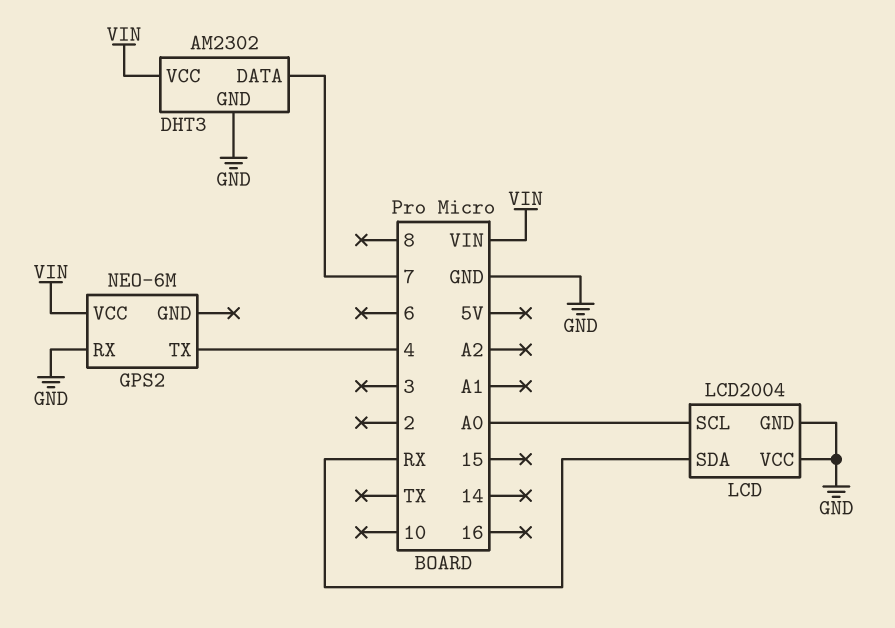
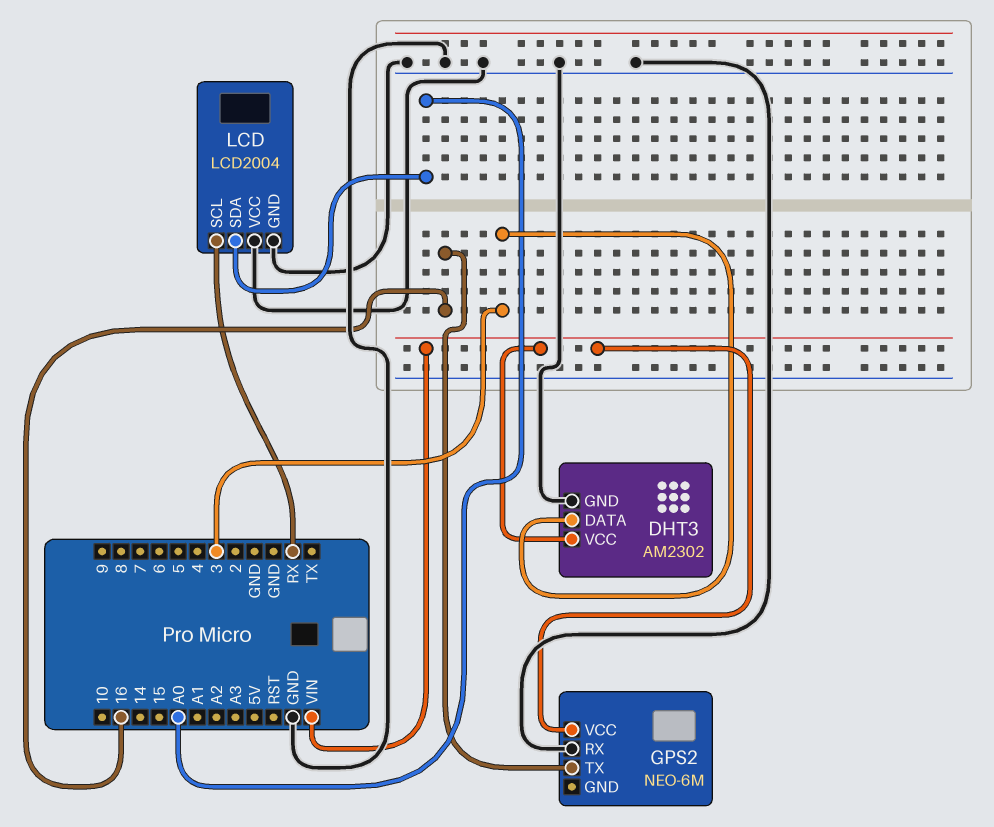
DHT3 pin DATA: 7 -> 3
GPS2 pin TX: 4 -> 16
LCD pin SCL: A0 -> RX
LCD pin SDA: RX -> A0

